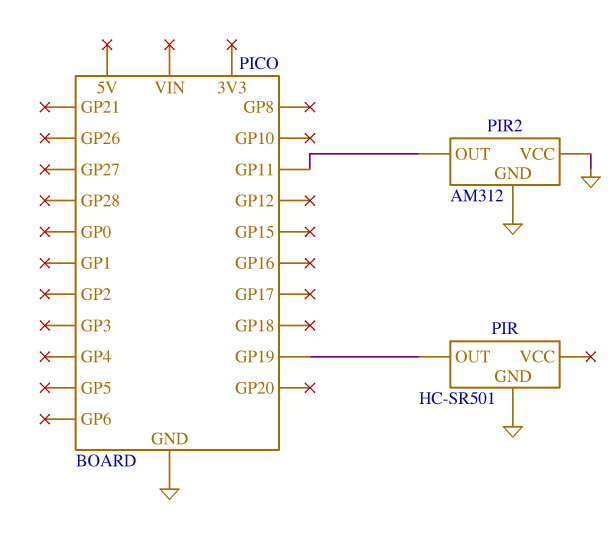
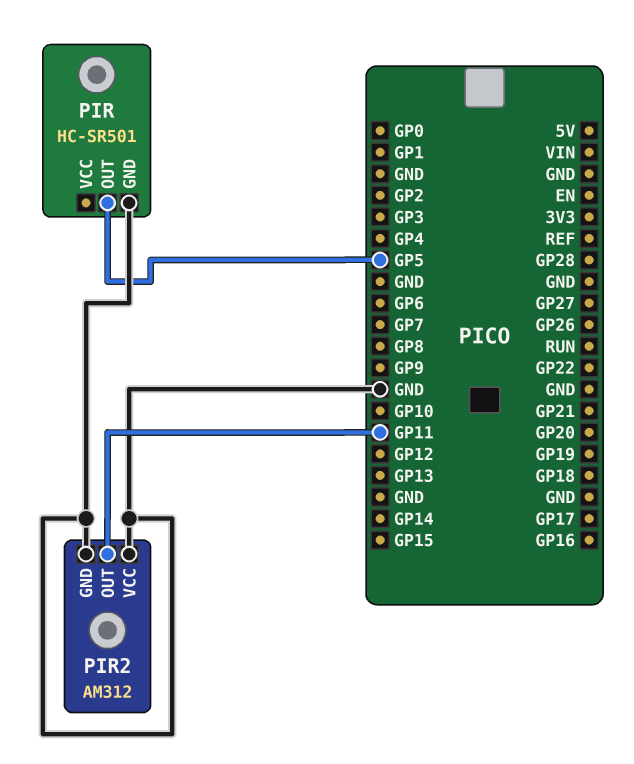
PIR pin OUT: GP19 -> GP5

